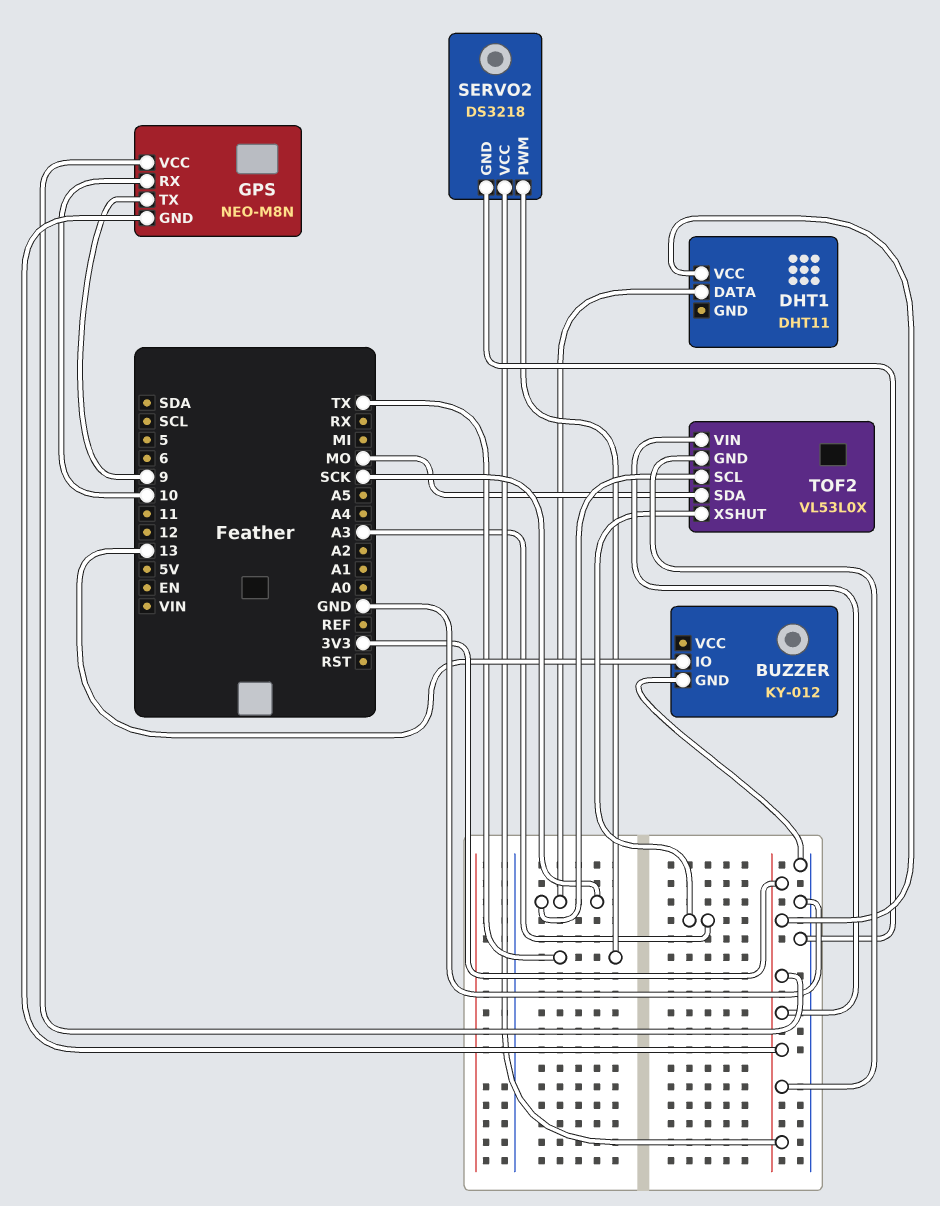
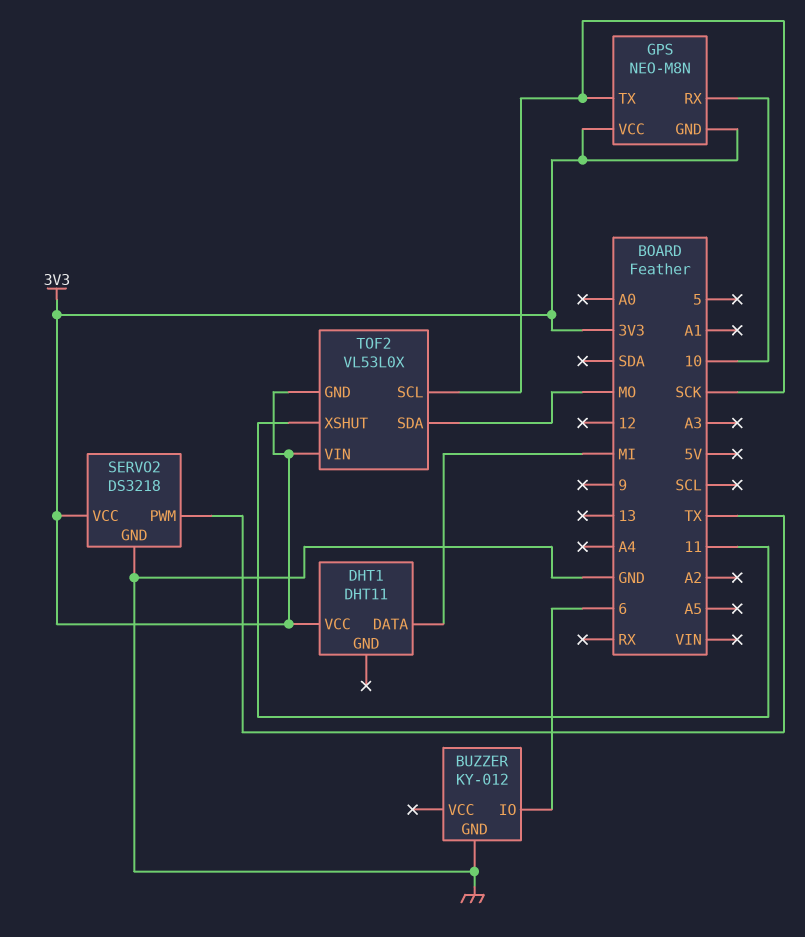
BUZZER pin IO: 13 -> 6
DHT1 pin DATA: SCK -> MI
GPS pin TX: 9 -> SCK
TOF2 pin XSHUT: A3 -> 11

